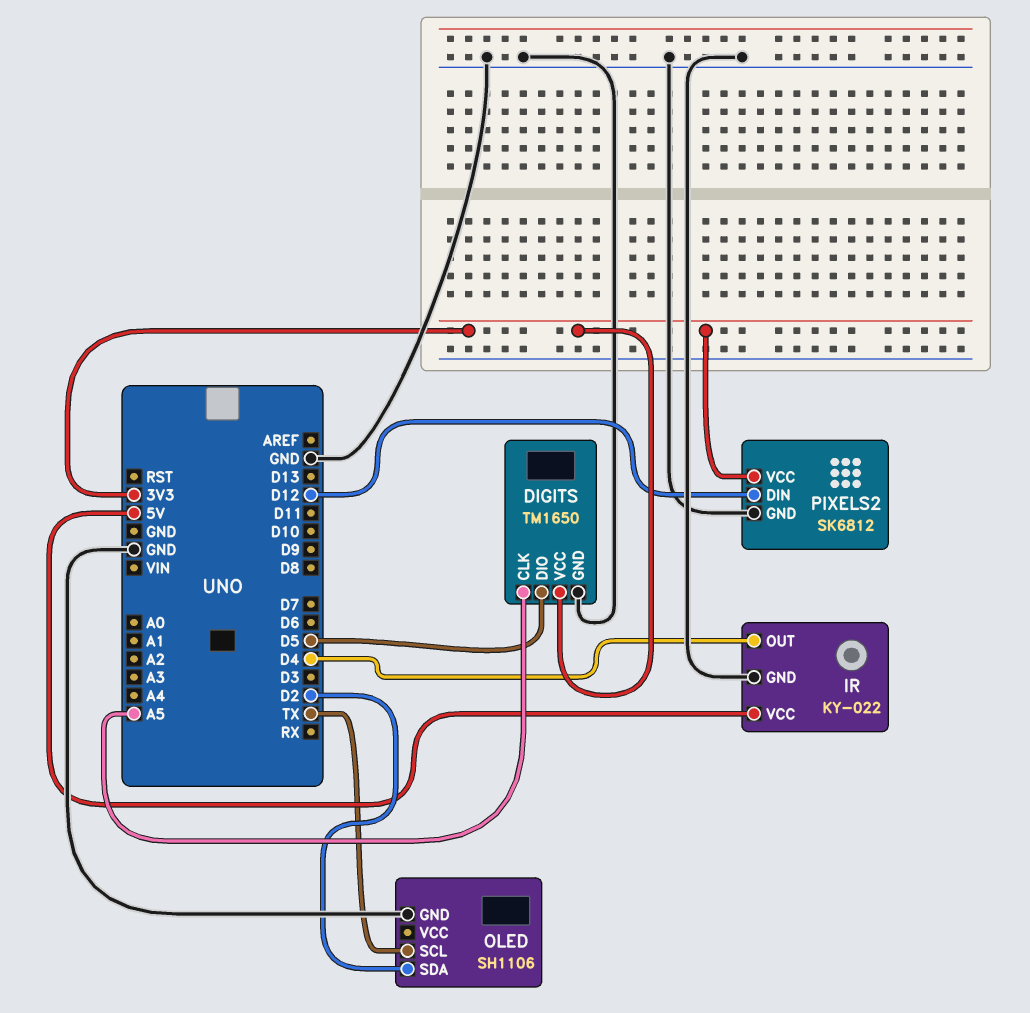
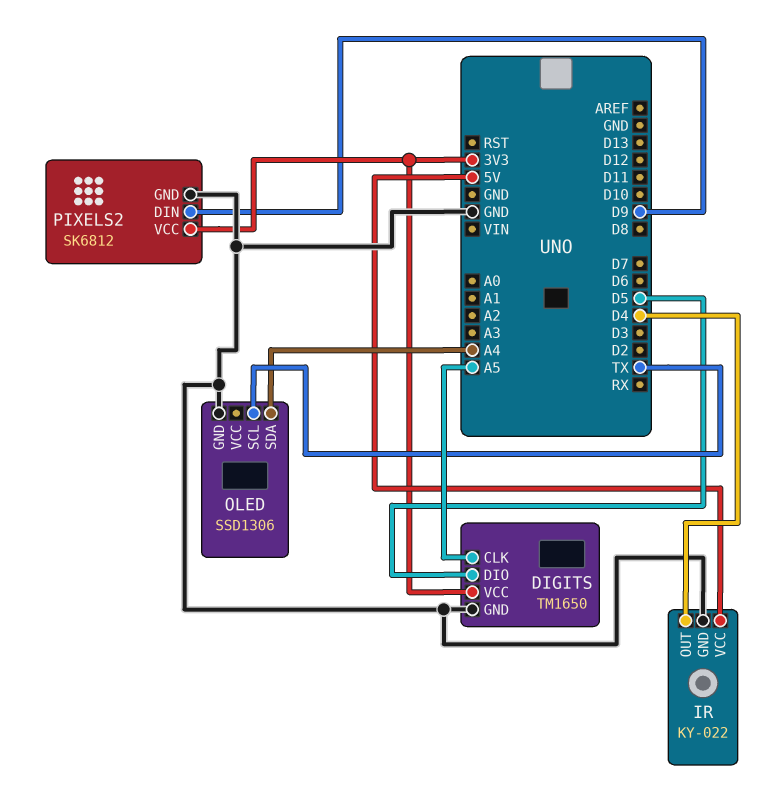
OLED: SH1106 -> SSD1306
OLED pin SDA: D2 -> A4
PIXELS2 pin DIN: D12 -> D9

